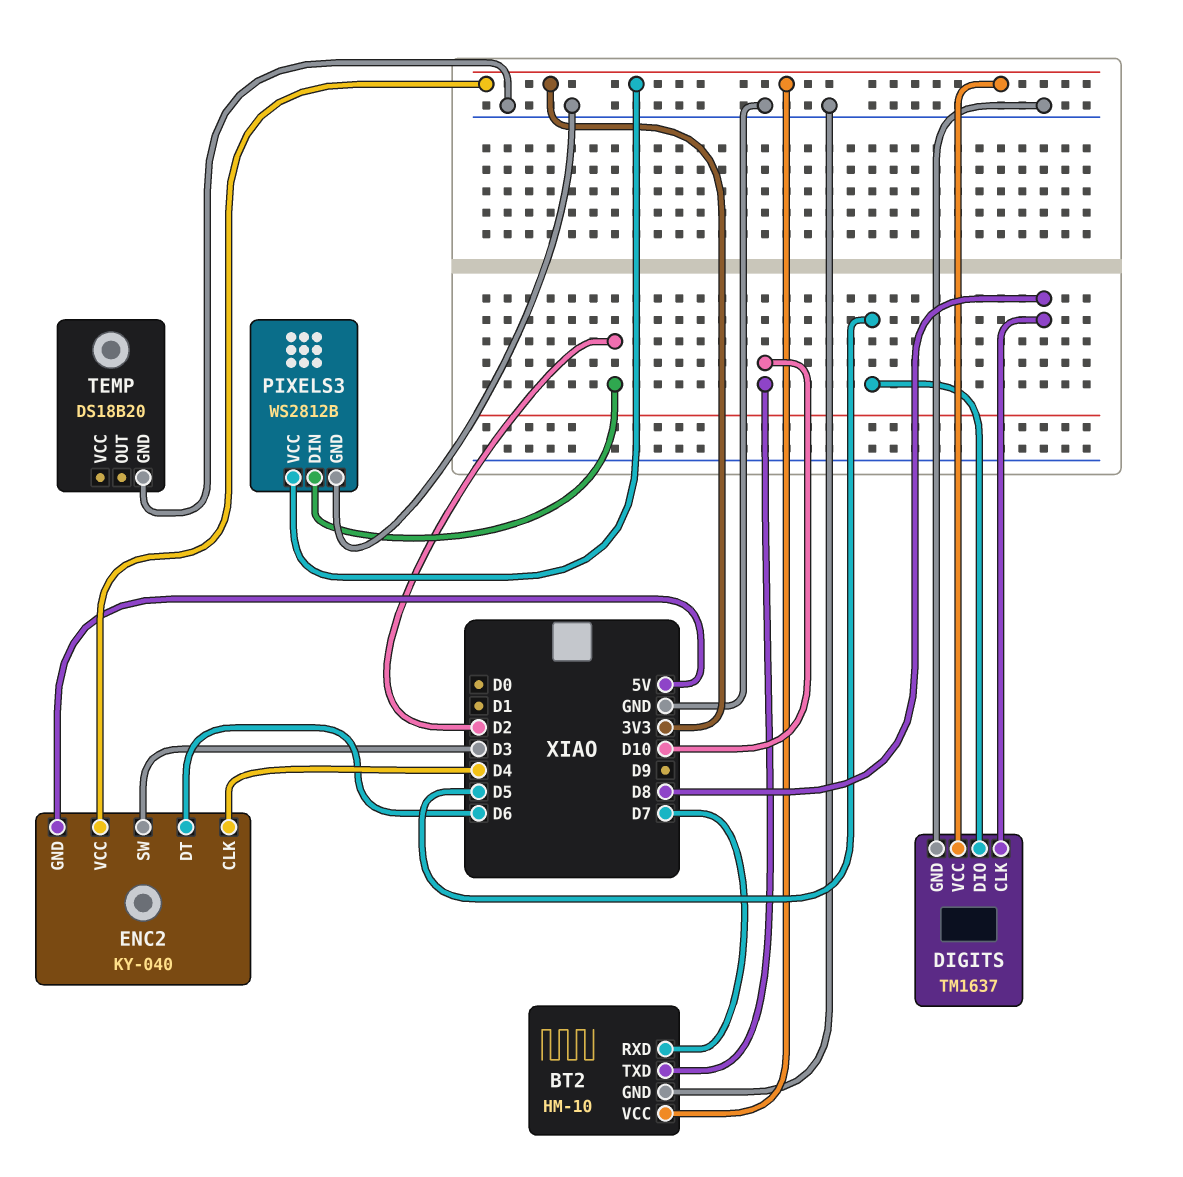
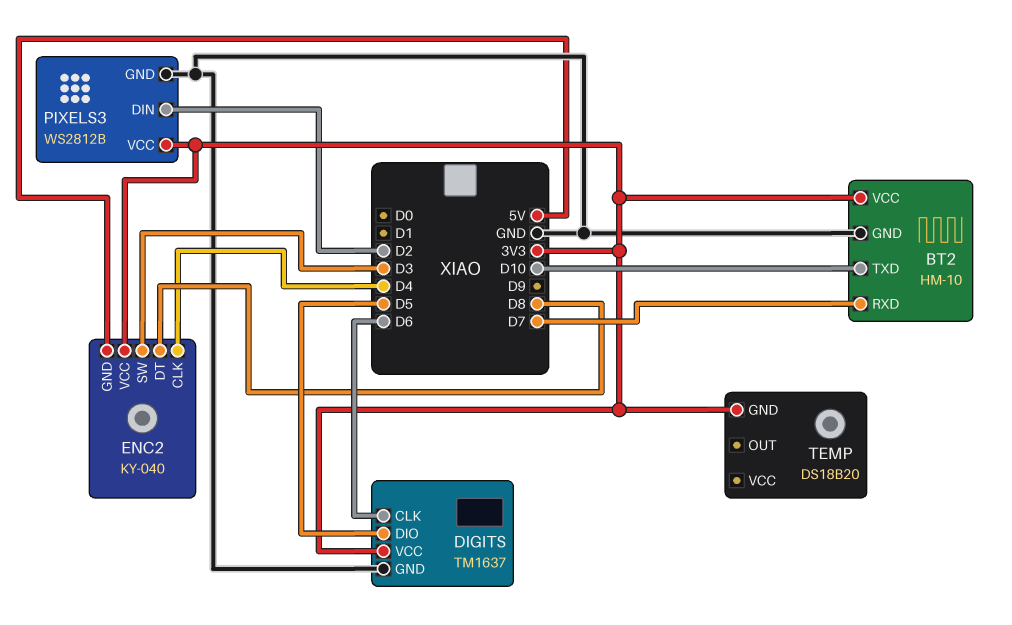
DIGITS pin CLK: D8 -> D6
ENC2 pin DT: D6 -> D8
TEMP pin GND: GND -> 3V3

